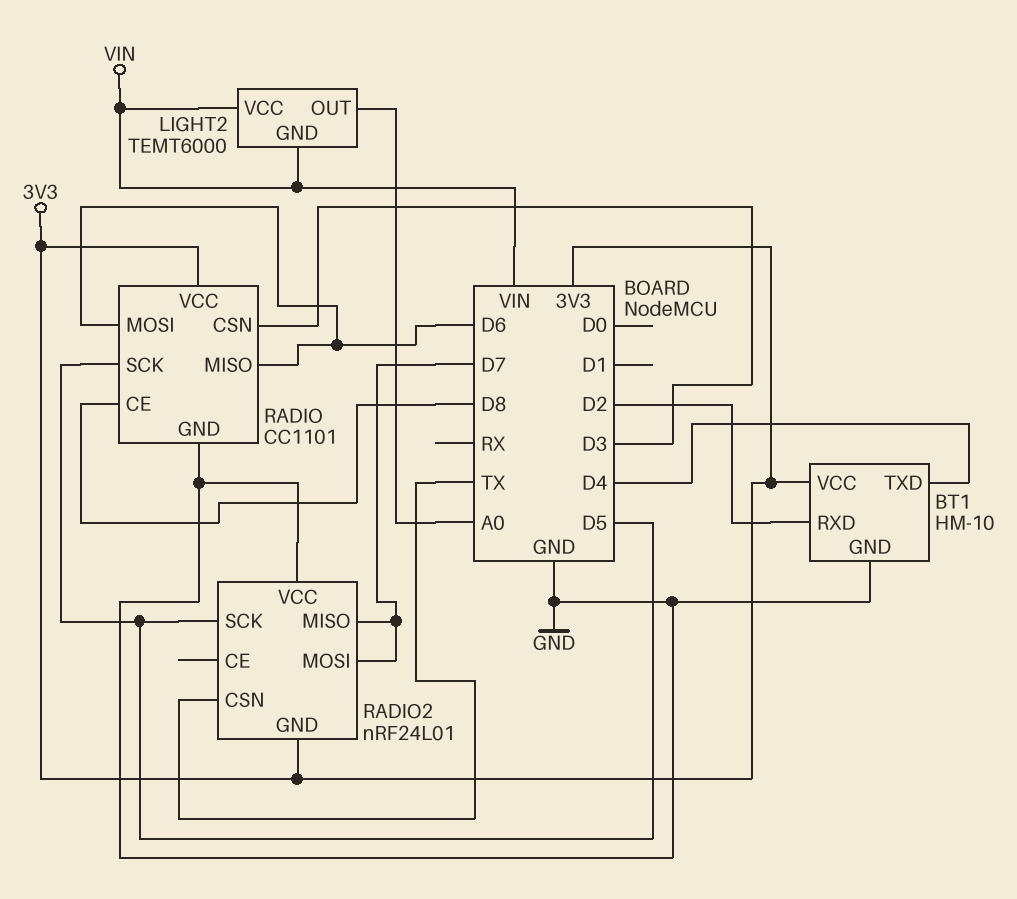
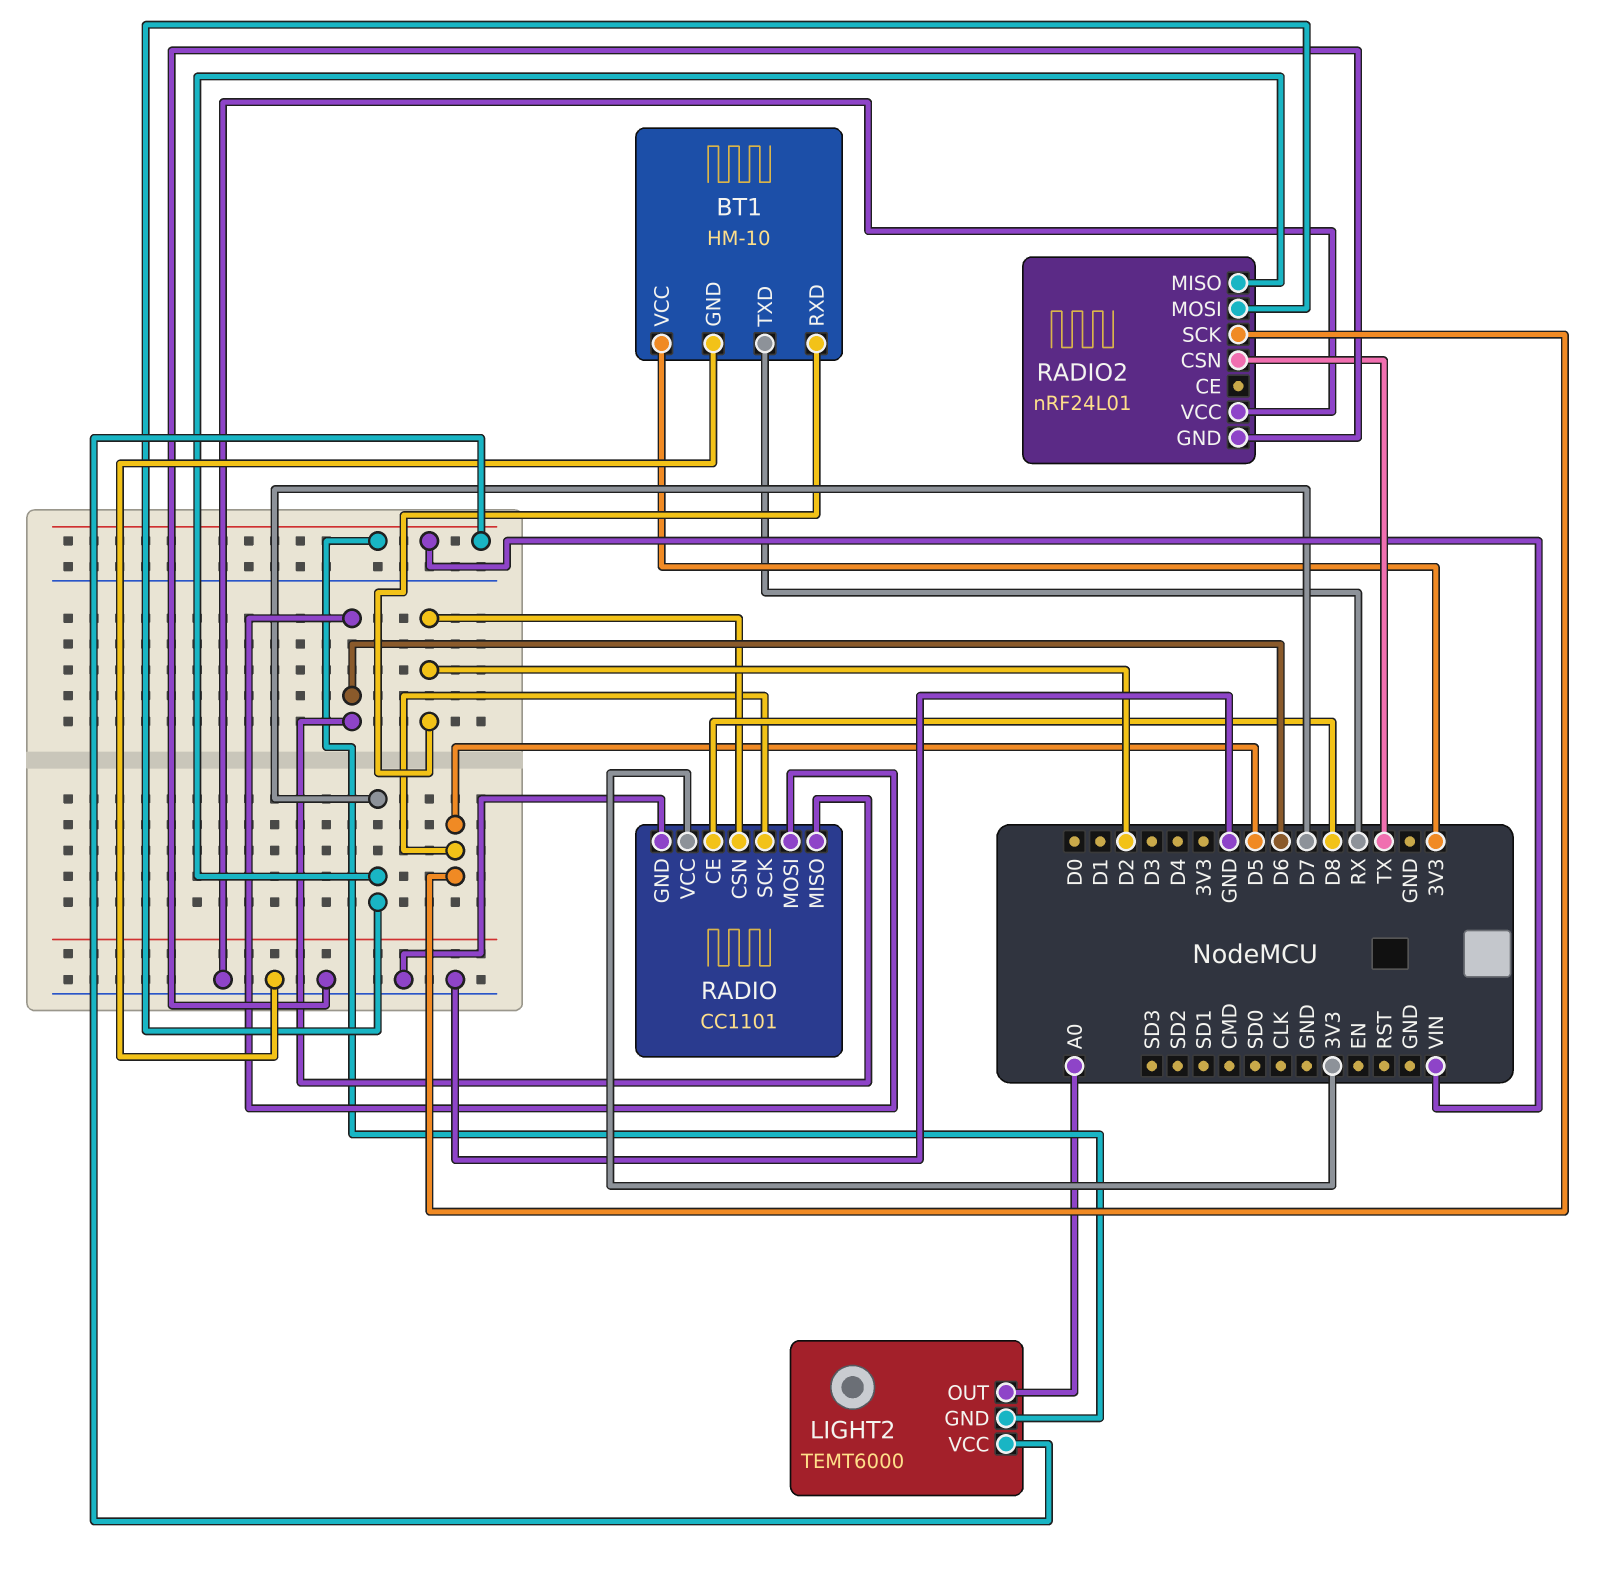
BT1 pin TXD: D4 -> RX
RADIO pin CSN: D3 -> D2
RADIO2 pin GND: 3V3 -> GND

